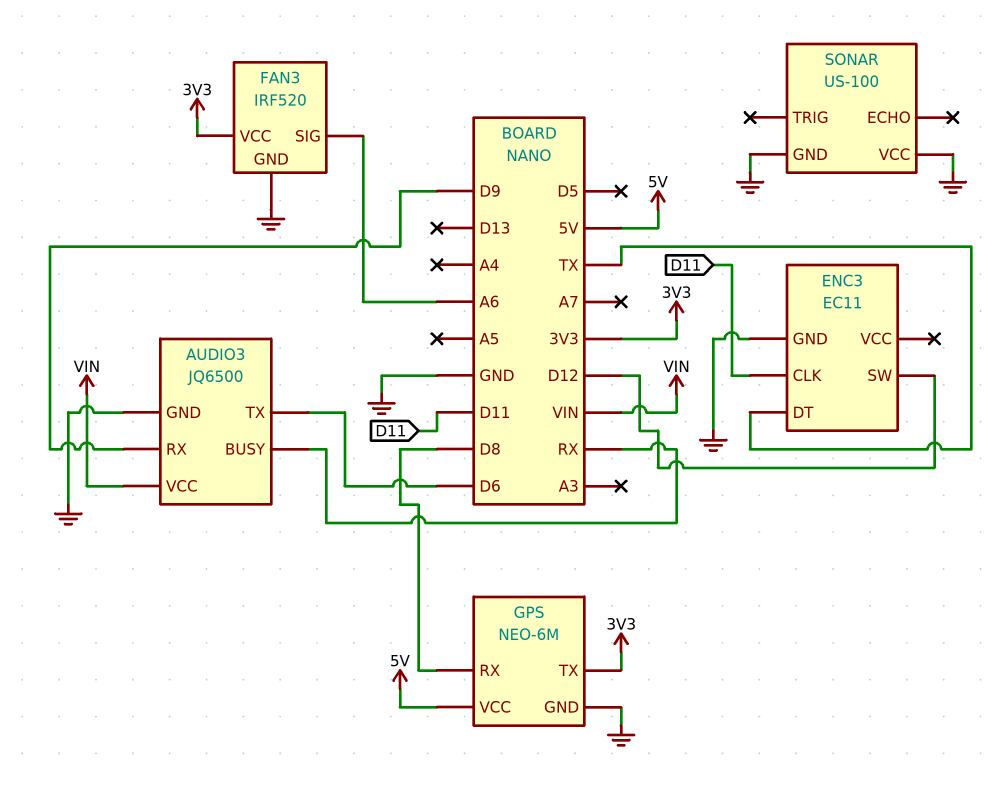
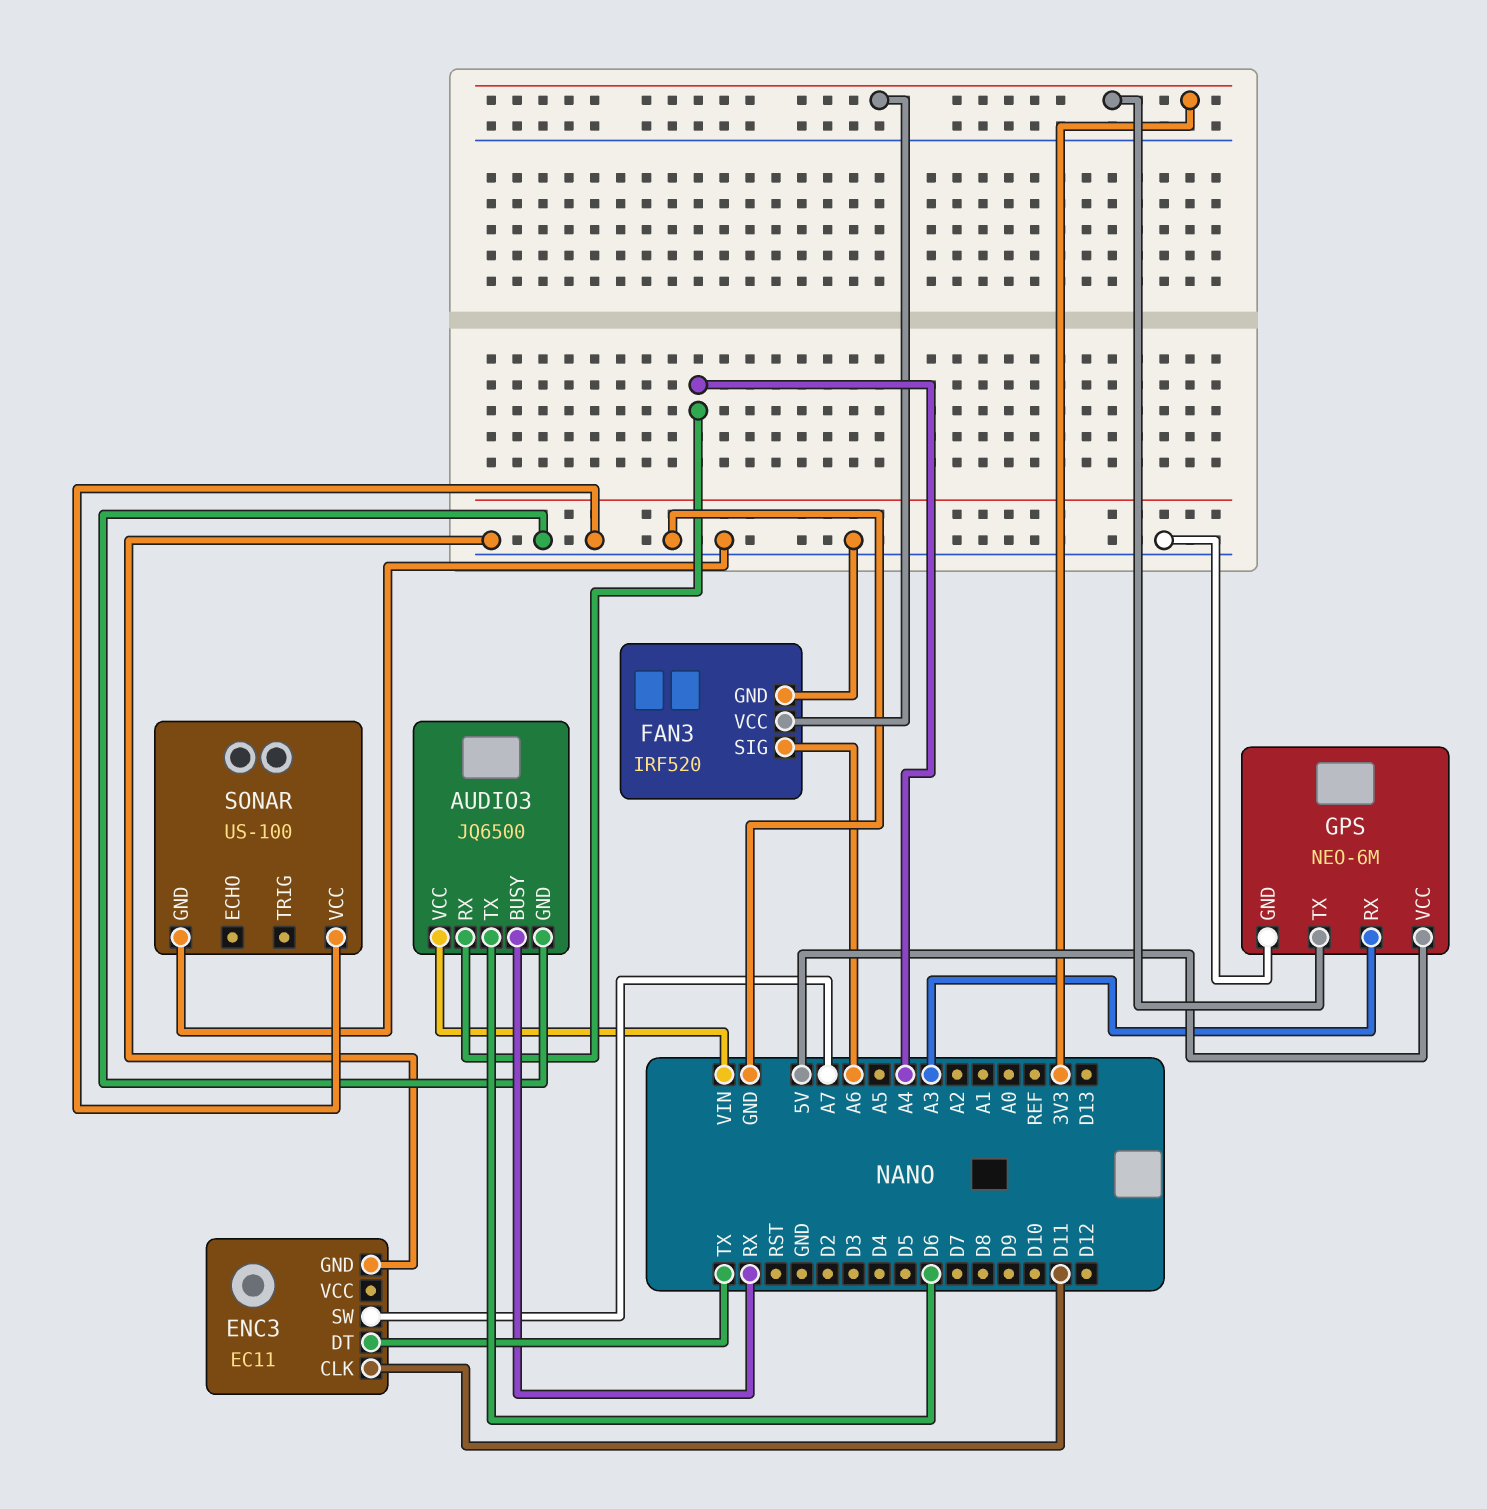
AUDIO3 pin RX: D9 -> A4
ENC3 pin SW: D12 -> A7
GPS pin RX: D8 -> A3

